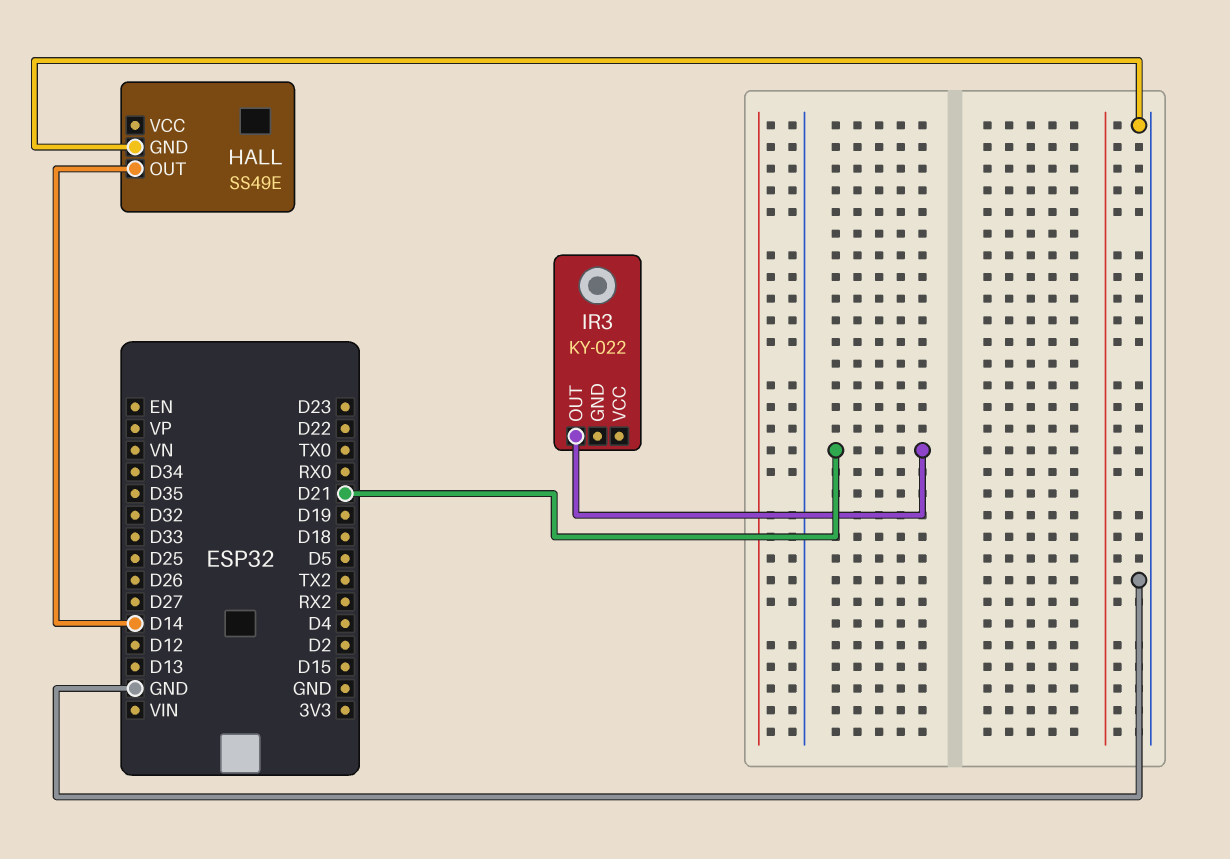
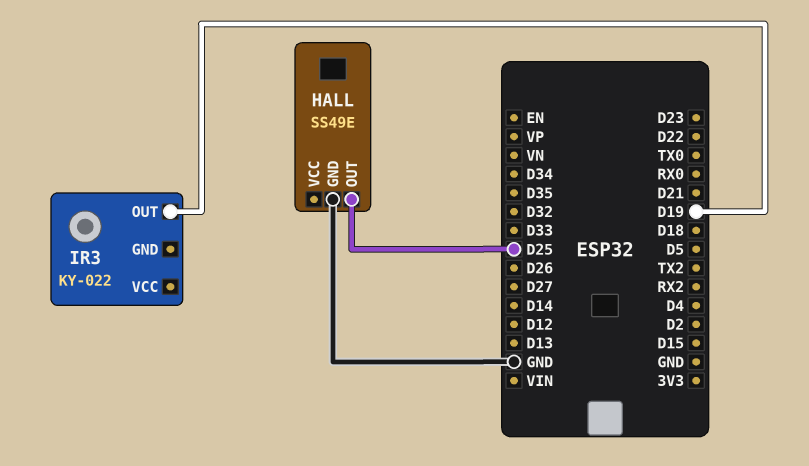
HALL pin OUT: D14 -> D25
IR3 pin OUT: D21 -> D19

